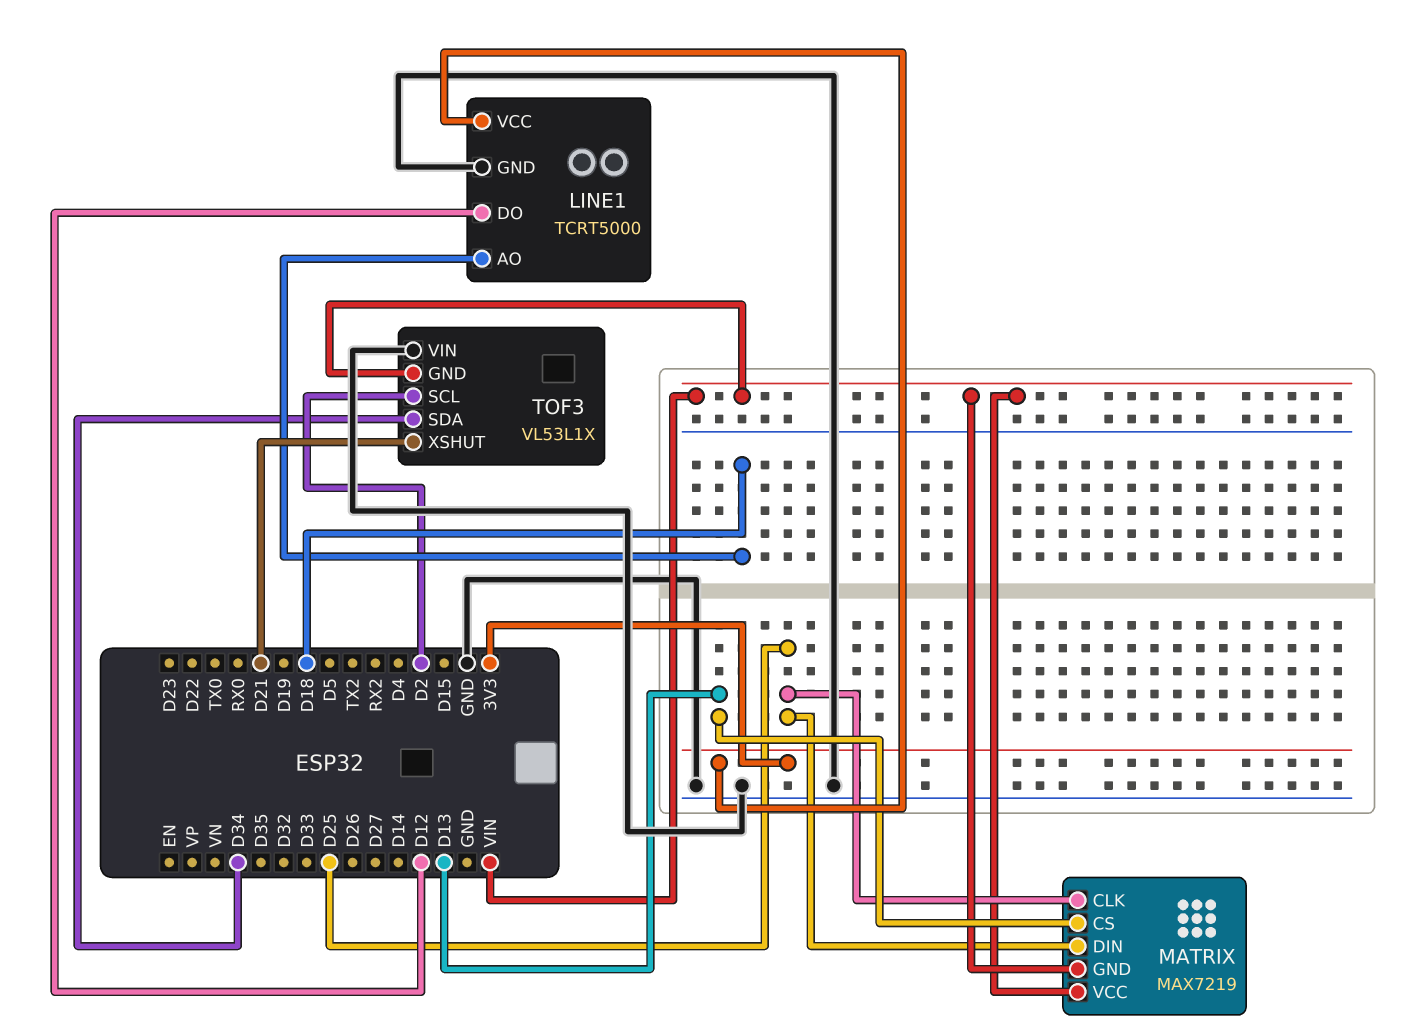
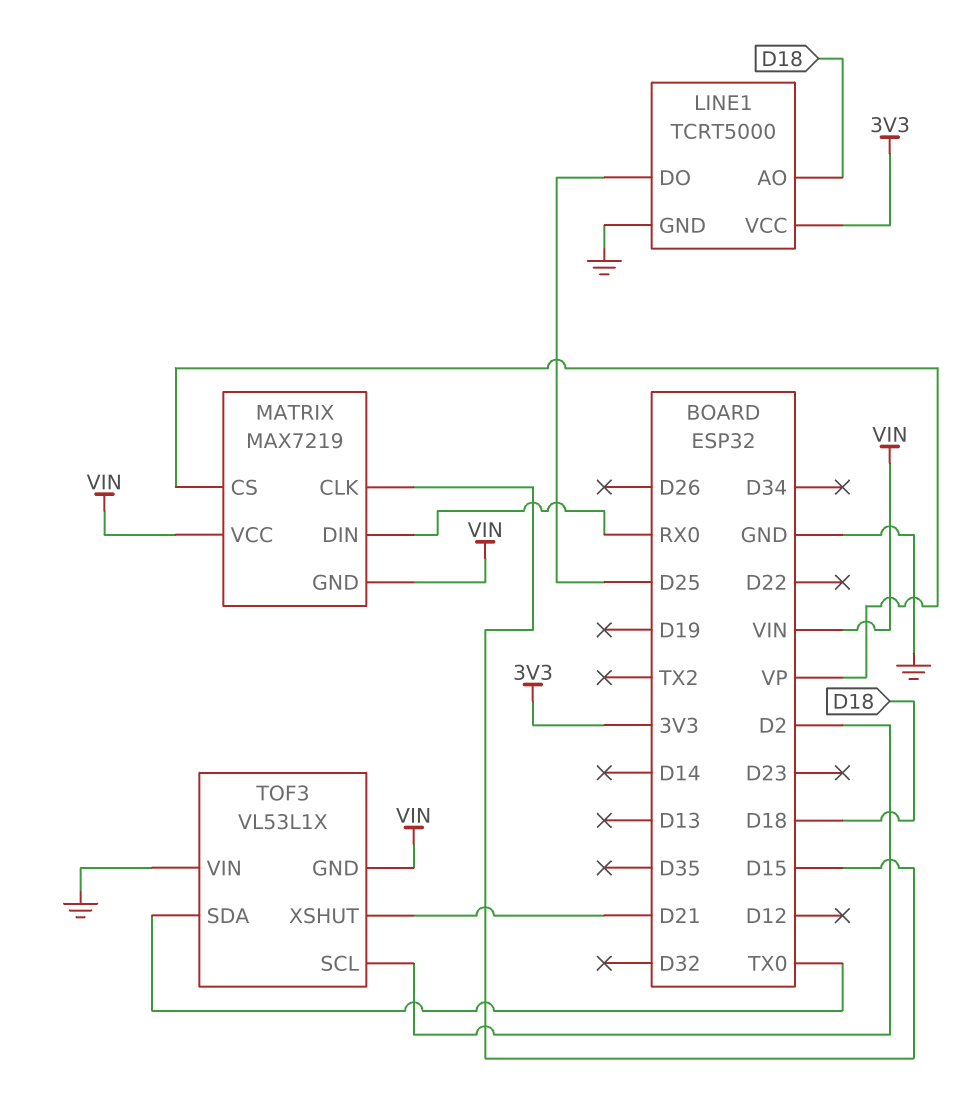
LINE1 pin DO: D12 -> D25
MATRIX pin CLK: D25 -> D15
MATRIX pin CS: D13 -> VP
MATRIX pin DIN: D25 -> RX0
TOF3 pin SDA: D34 -> TX0

